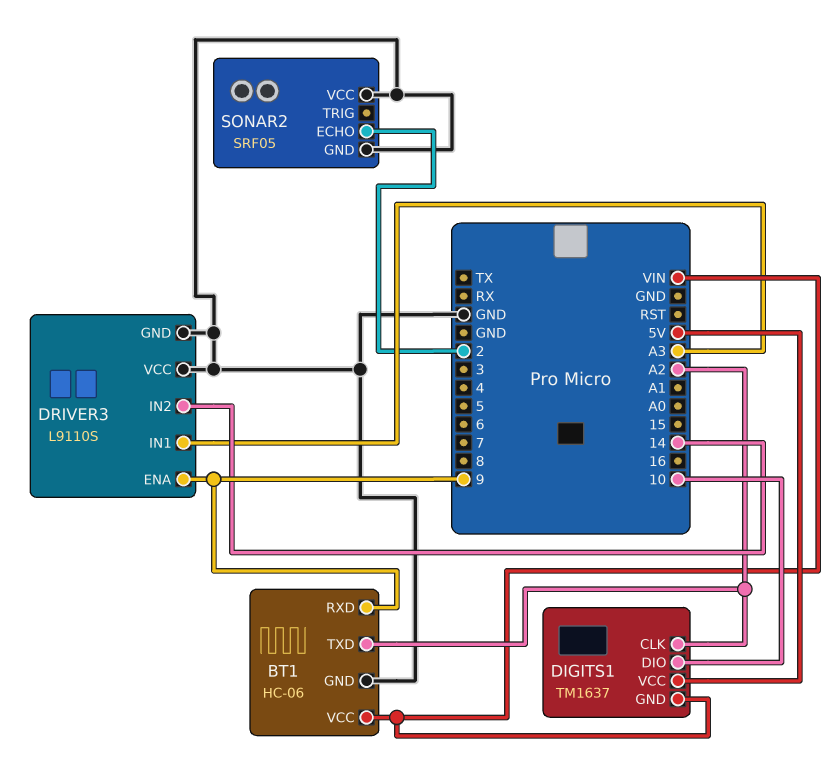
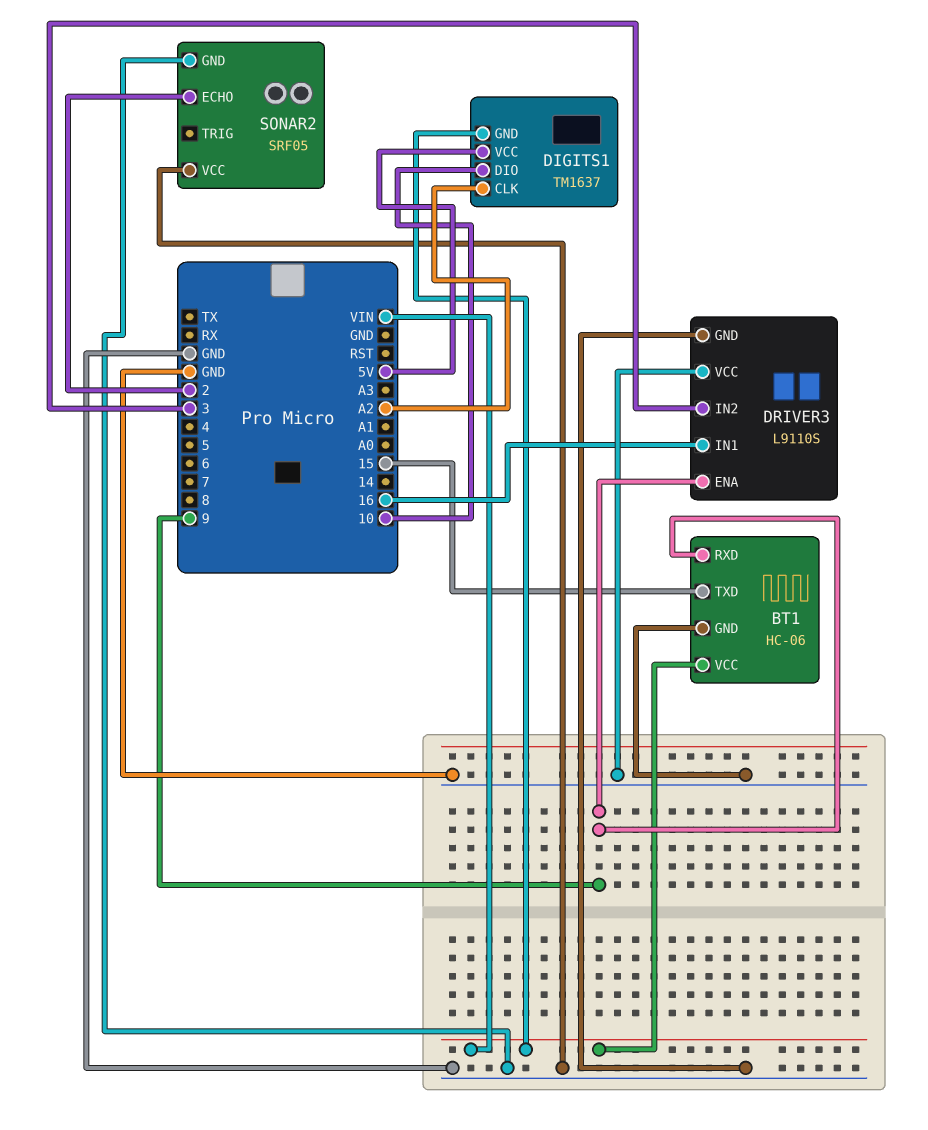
BT1 pin TXD: A2 -> 15
DRIVER3 pin IN1: A3 -> 16
DRIVER3 pin IN2: 14 -> 3

